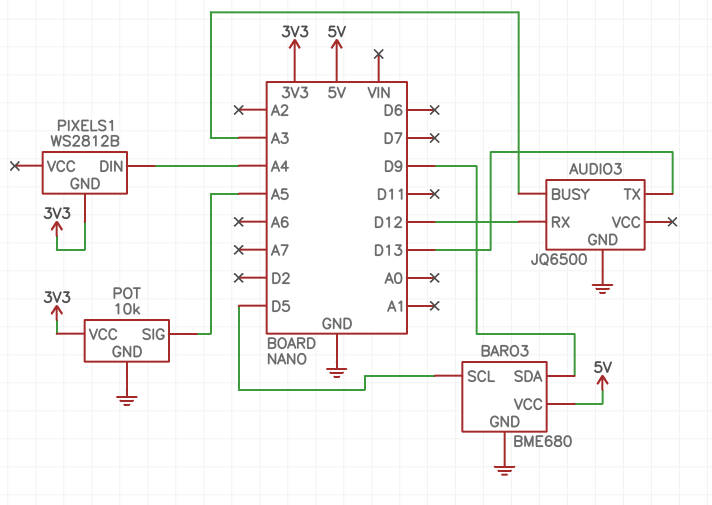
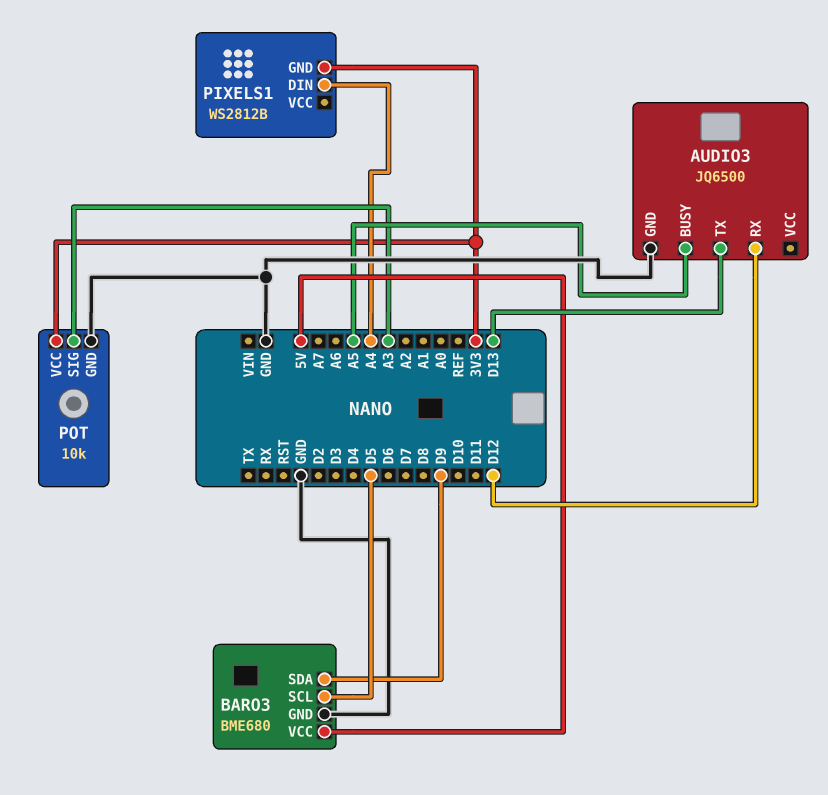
AUDIO3 pin BUSY: A3 -> A5
POT pin SIG: A5 -> A3

